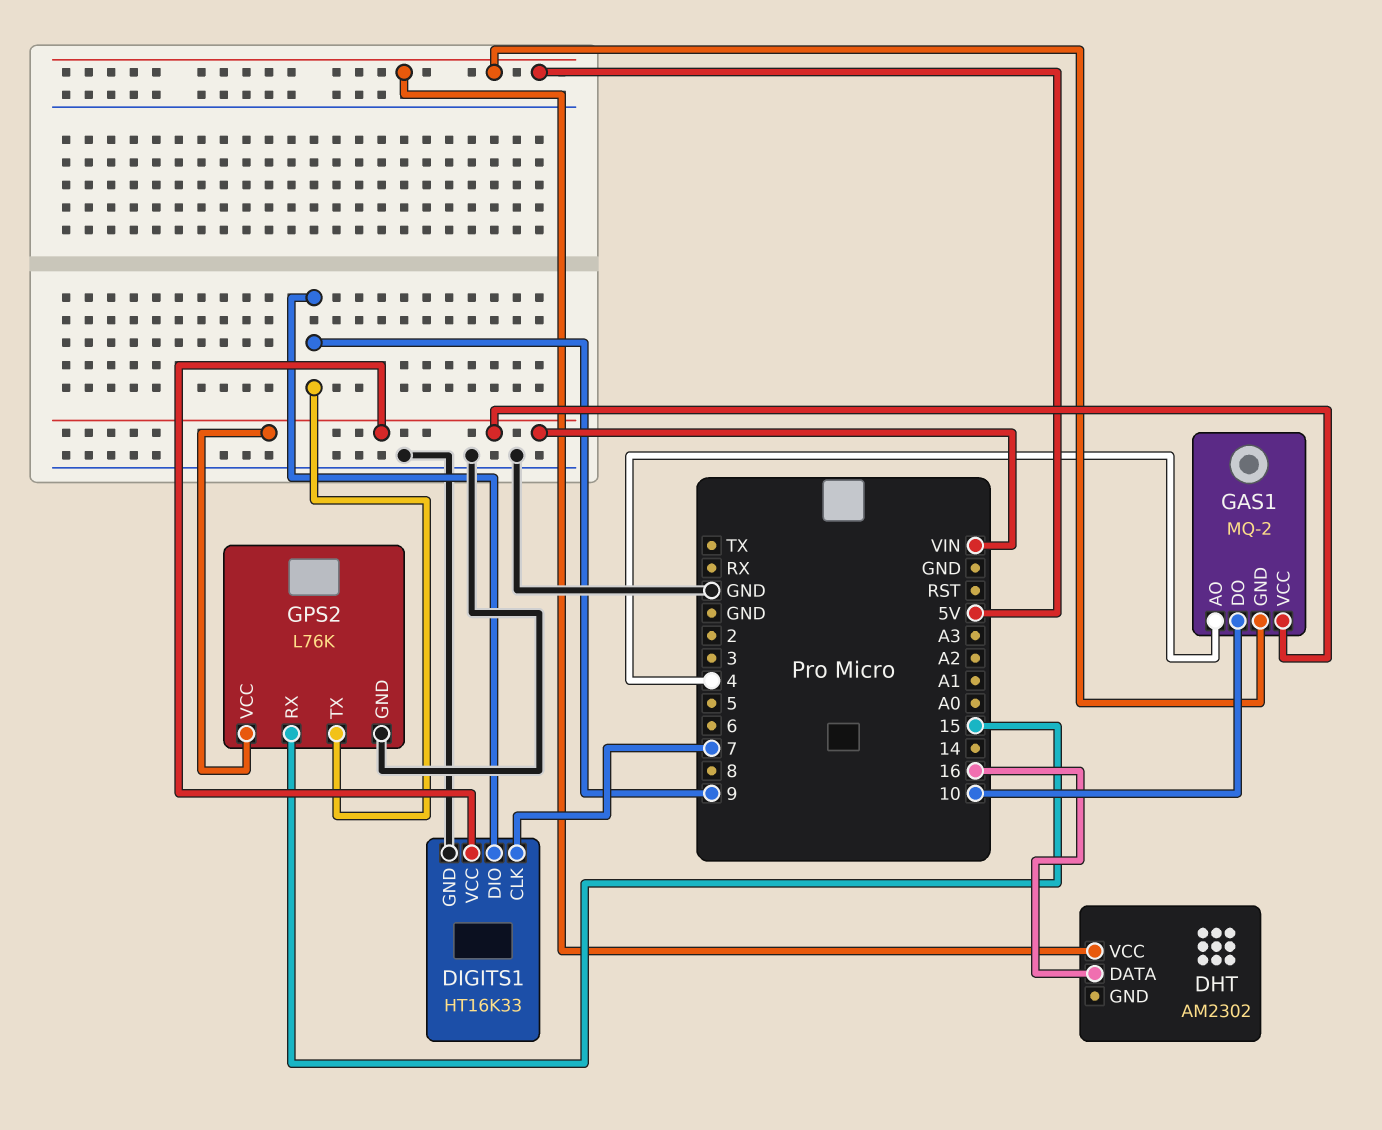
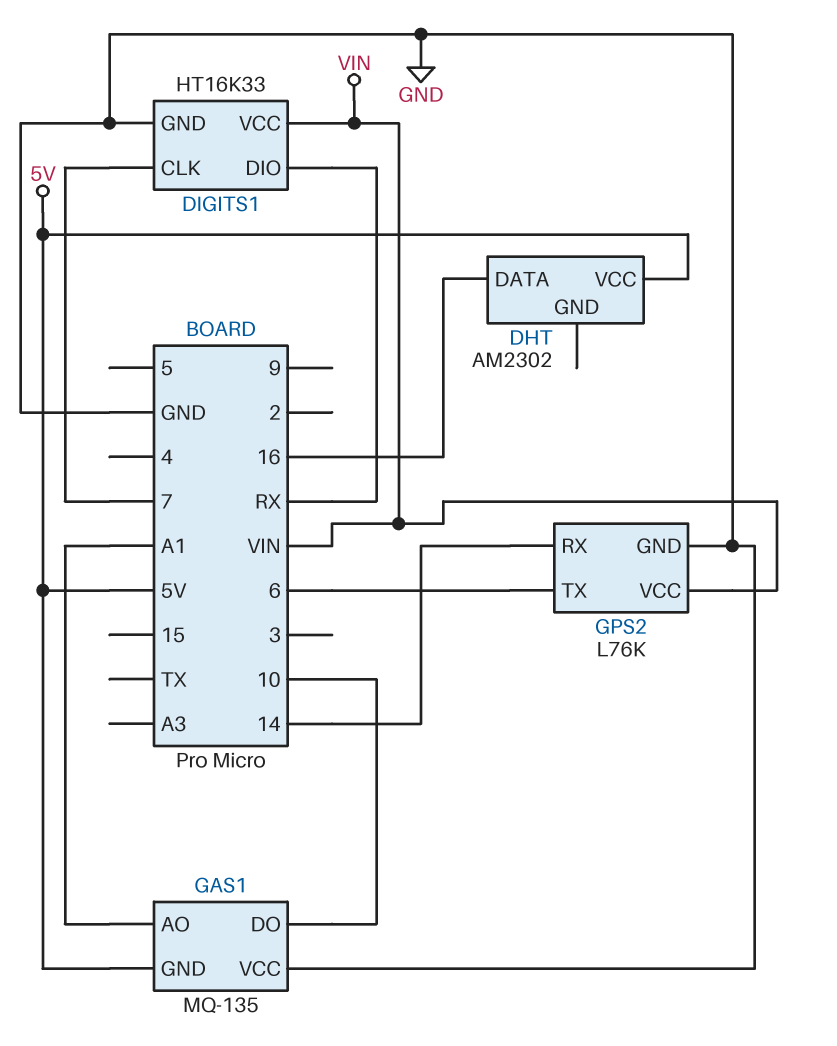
DIGITS1 pin DIO: 9 -> RX
GAS1: MQ-2 -> MQ-135
GAS1 pin AO: 4 -> A1
GAS1 pin VCC: VIN -> GND
GPS2 pin RX: 15 -> 14
GPS2 pin TX: 9 -> 6

